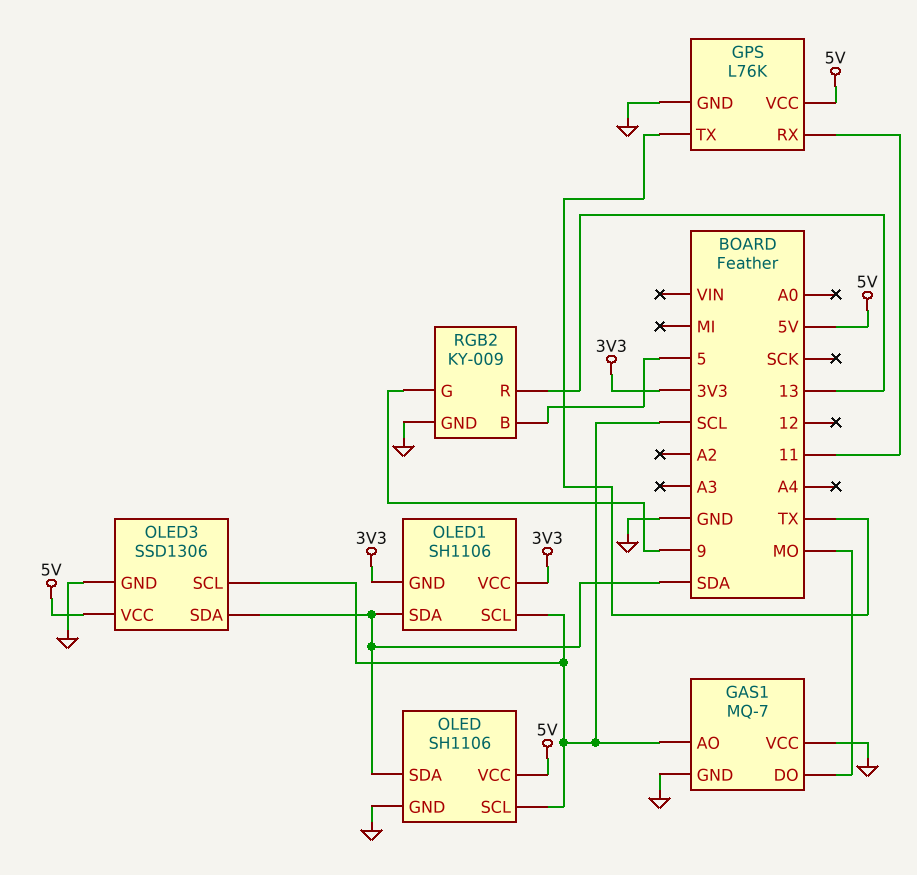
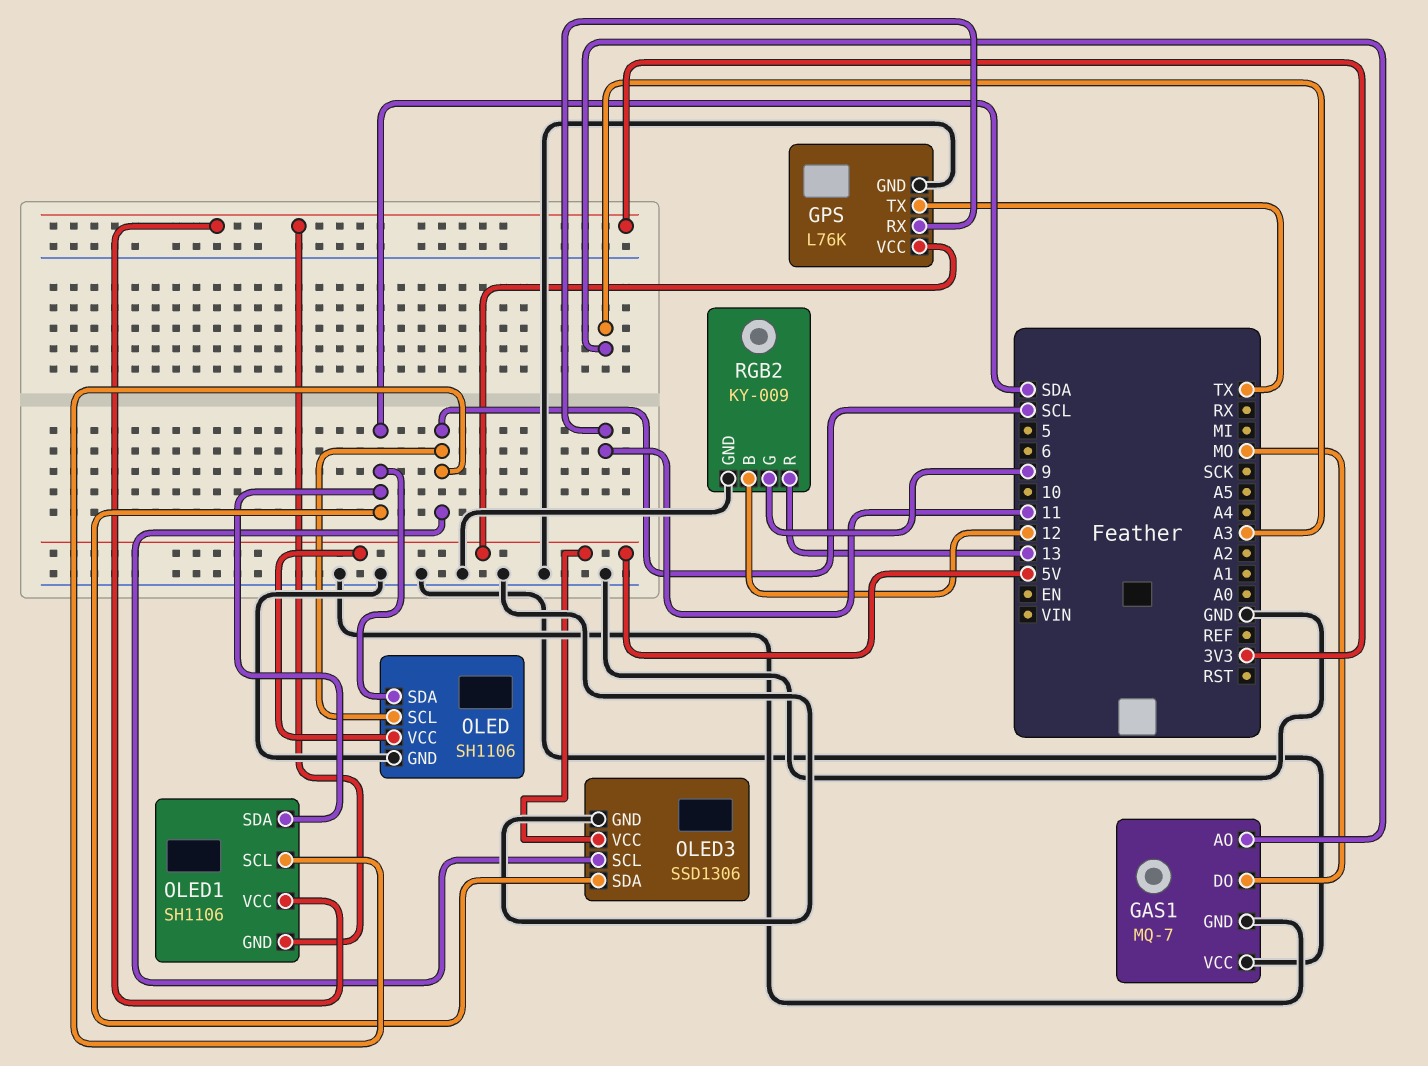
GAS1 pin AO: SCL -> A3
RGB2 pin B: 5 -> 12

